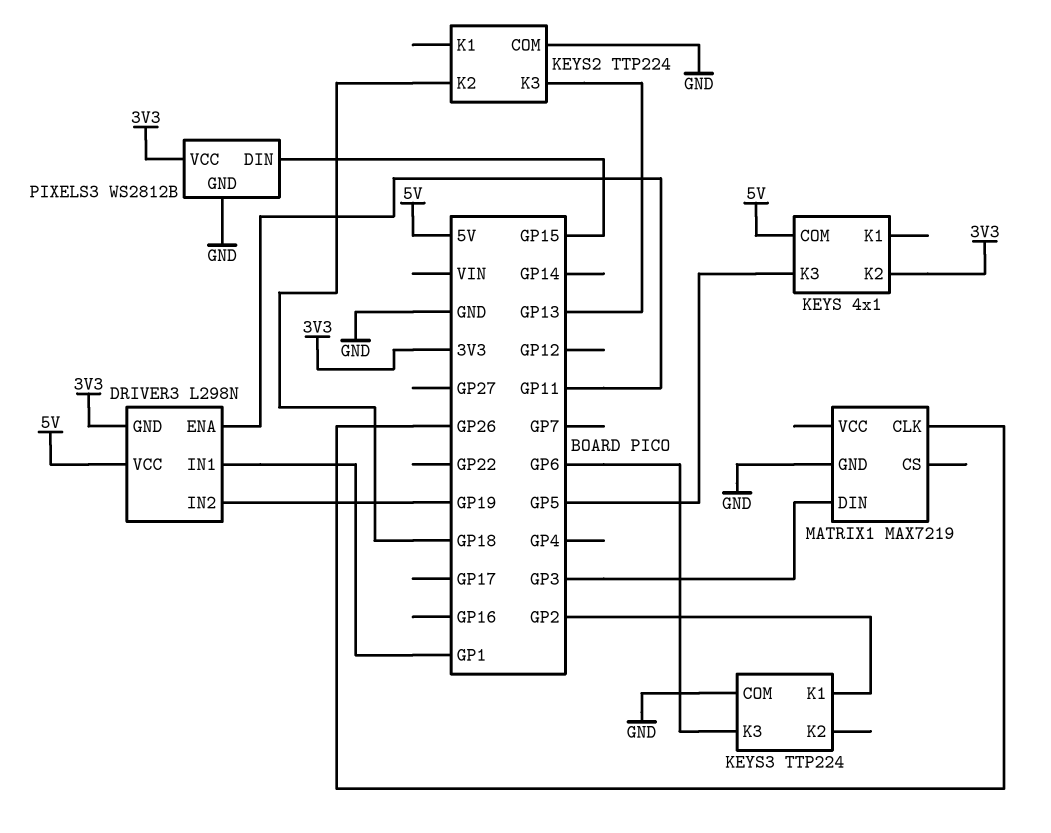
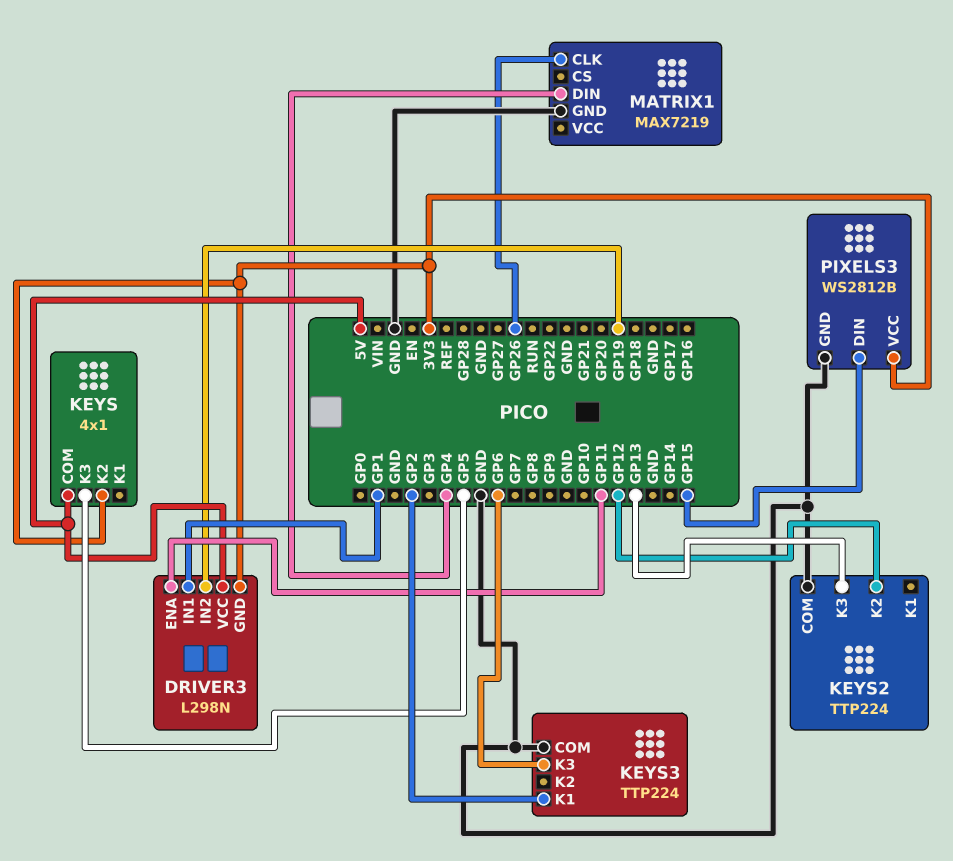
KEYS2 pin K2: GP18 -> GP12
MATRIX1 pin DIN: GP3 -> GP4

